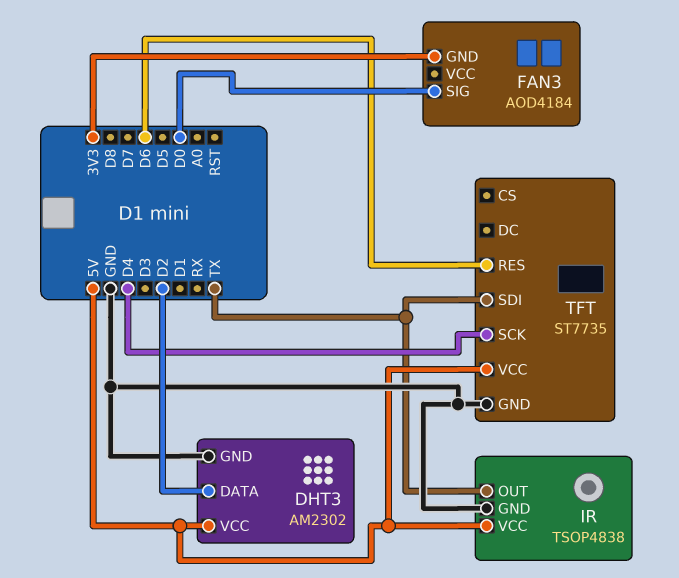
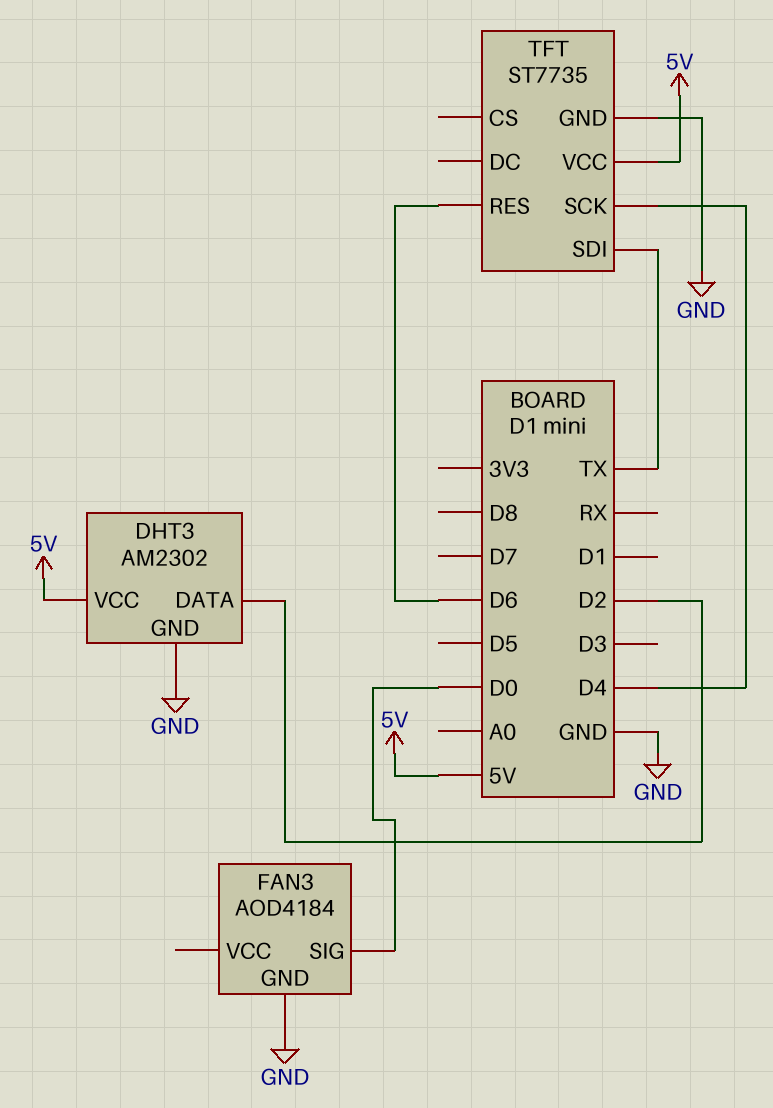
FAN3 pin GND: 3V3 -> GND
IR: TSOP4838 -> none
IR pin GND: GND -> none
IR pin OUT: TX -> none
IR pin VCC: 5V -> none

